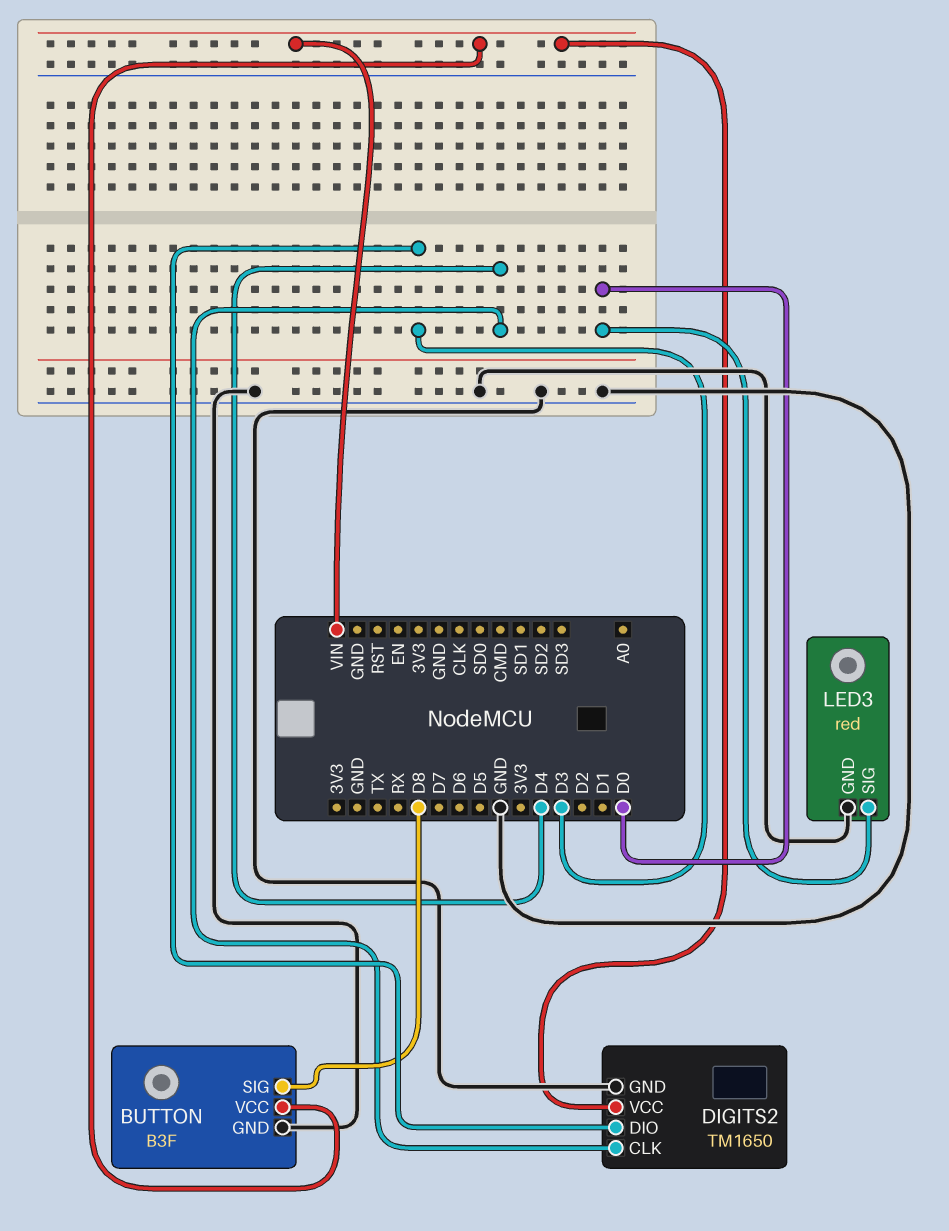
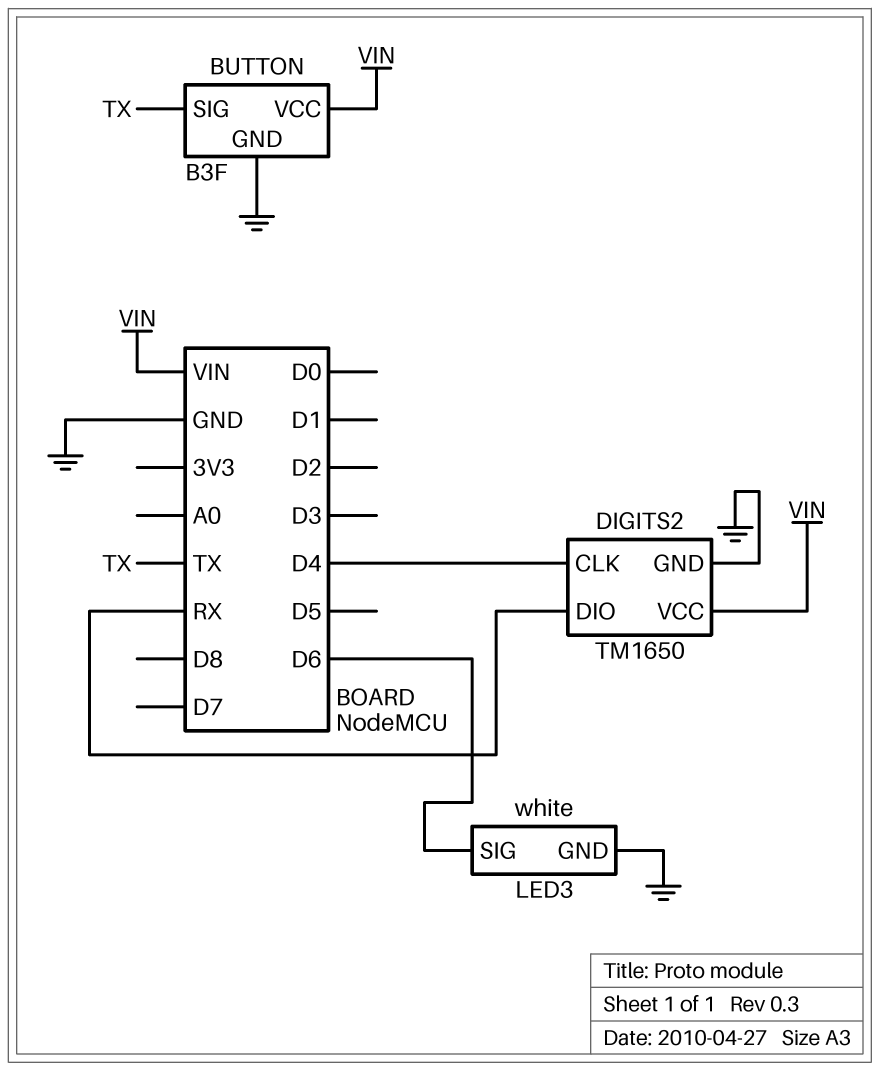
BUTTON pin SIG: D8 -> TX
DIGITS2 pin DIO: D3 -> RX
LED3: red -> white
LED3 pin SIG: D0 -> D6

